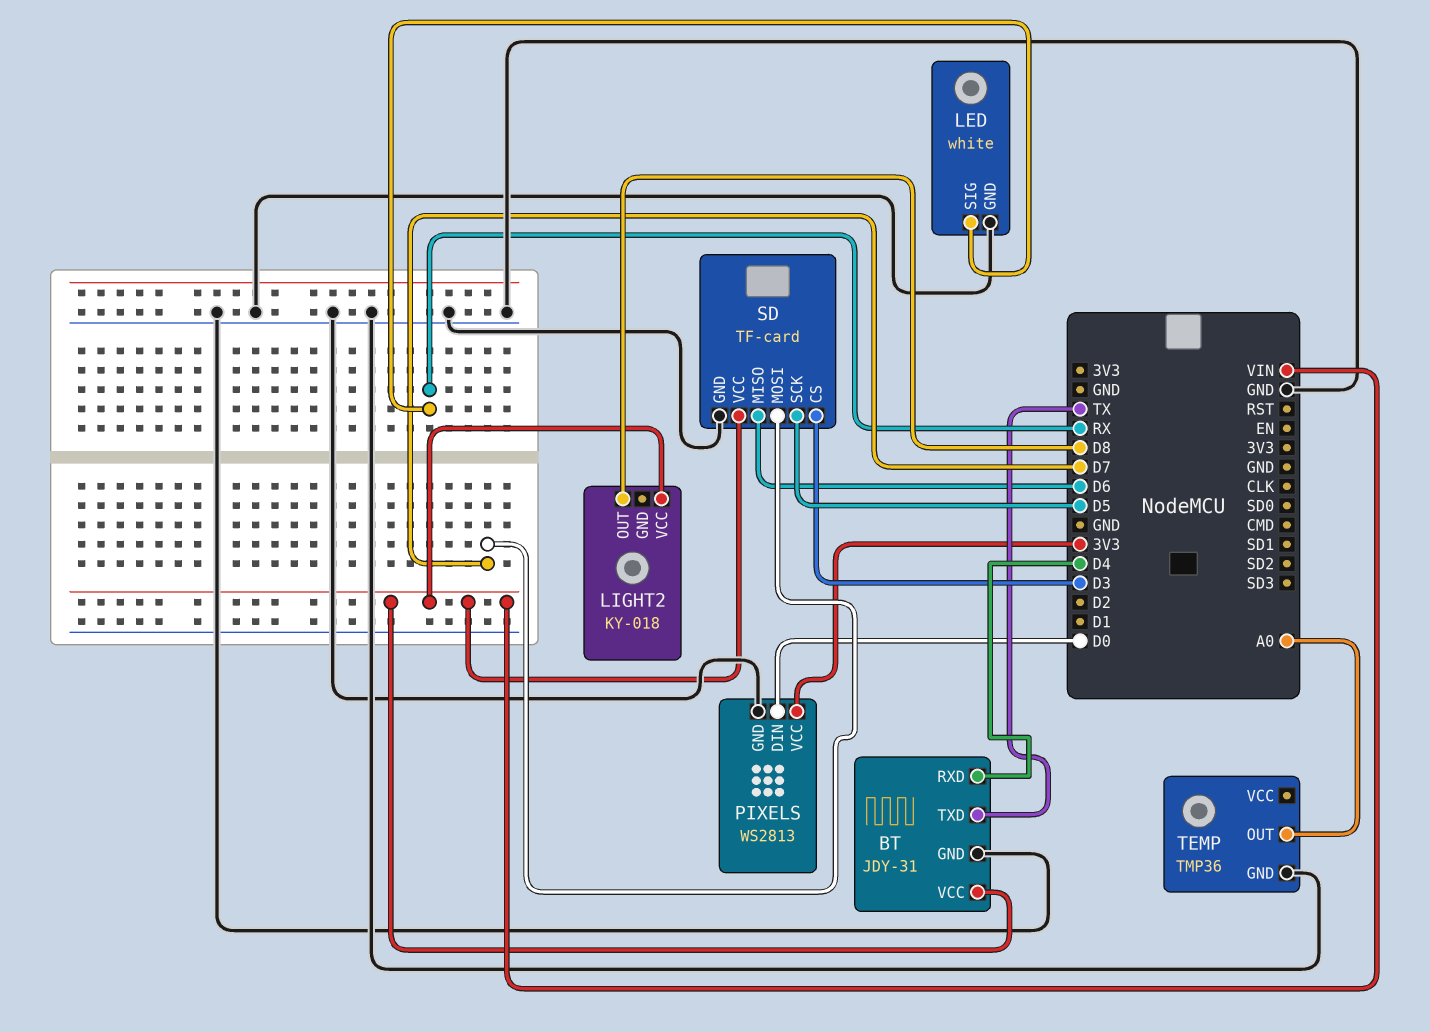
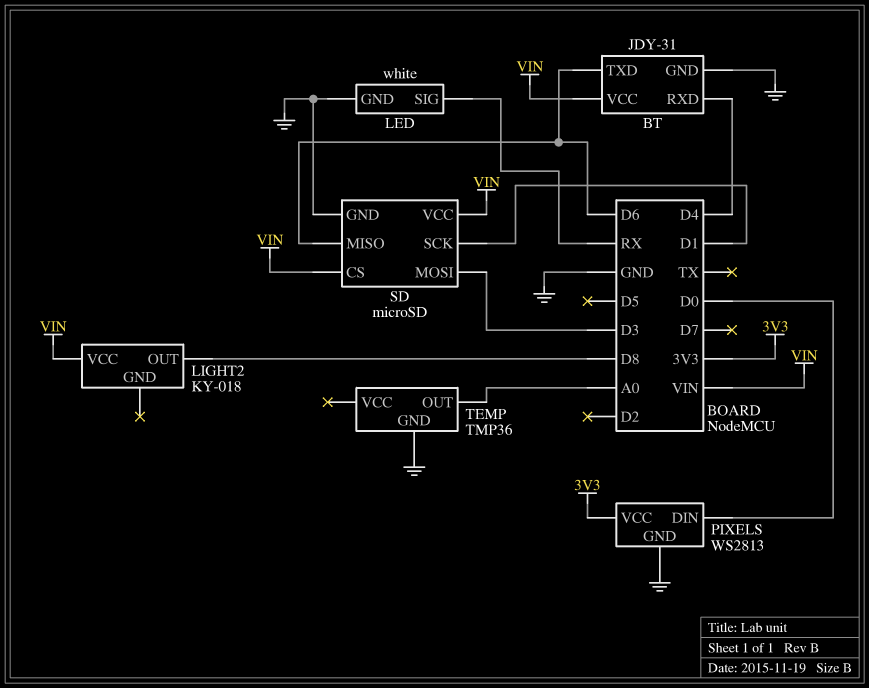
BT pin TXD: TX -> D6
SD: TF-card -> microSD
SD pin CS: D3 -> VIN
SD pin MOSI: D7 -> D3
SD pin SCK: D5 -> D1

